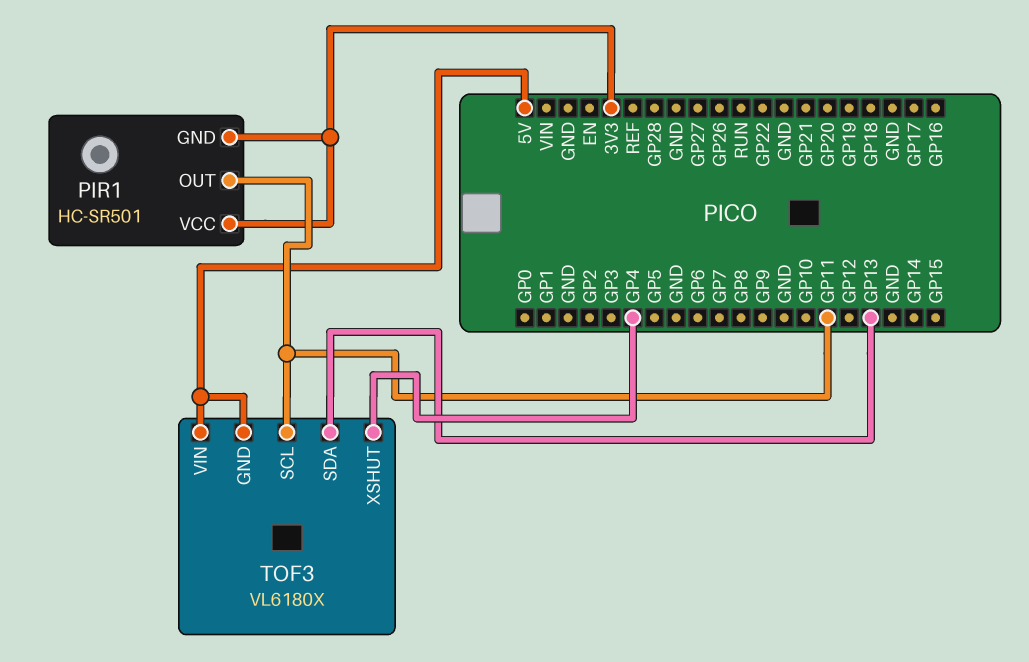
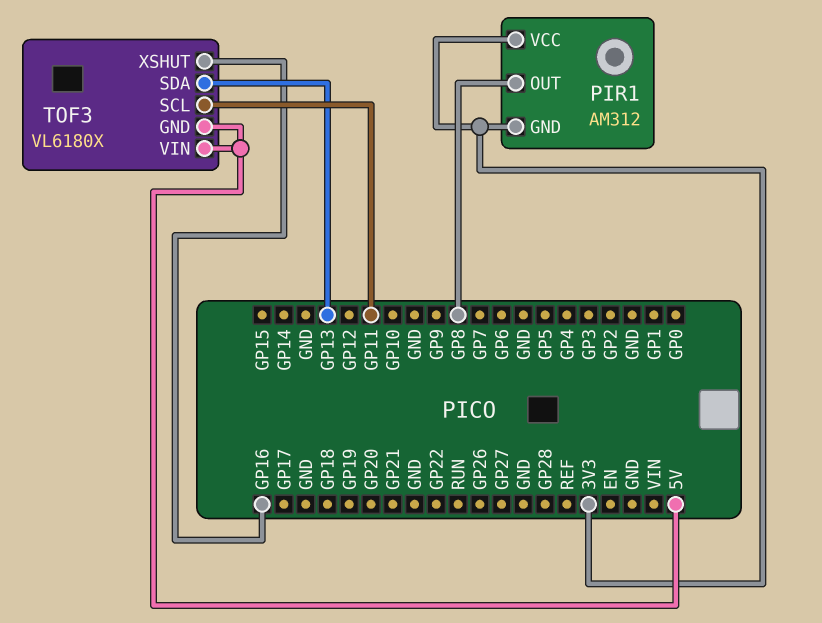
PIR1: HC-SR501 -> AM312
PIR1 pin OUT: GP11 -> GP8
TOF3 pin XSHUT: GP4 -> GP16

